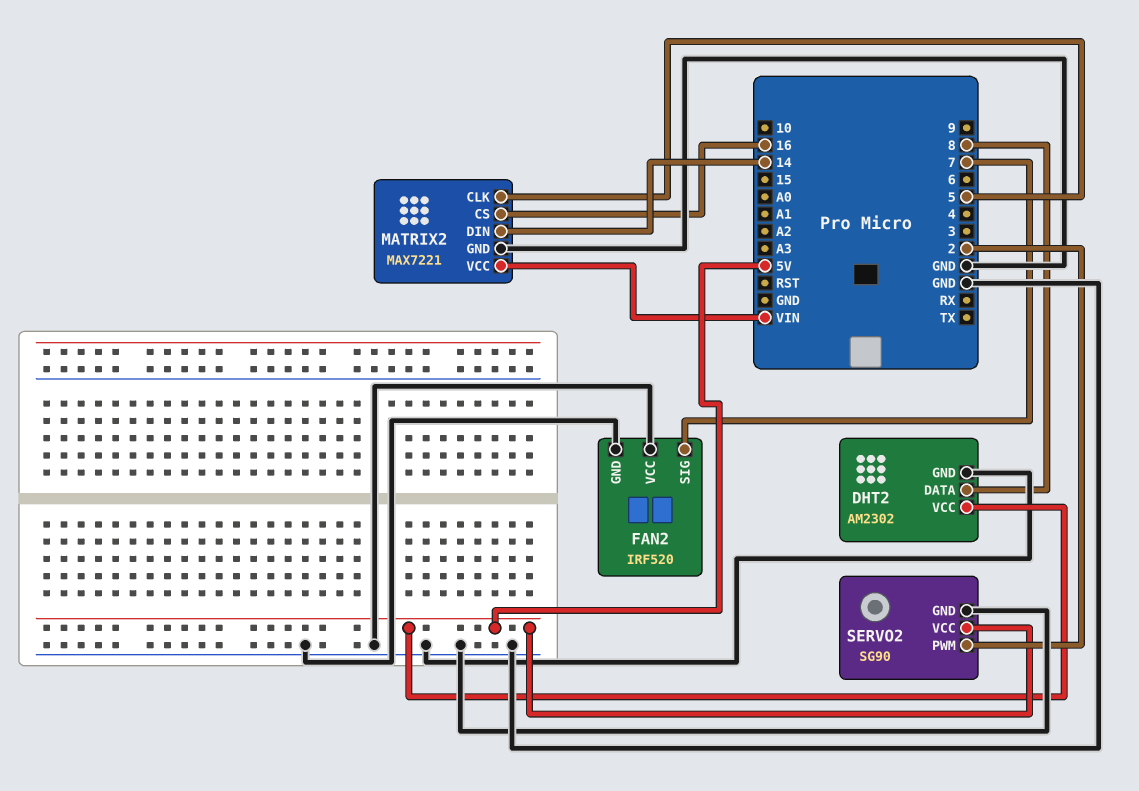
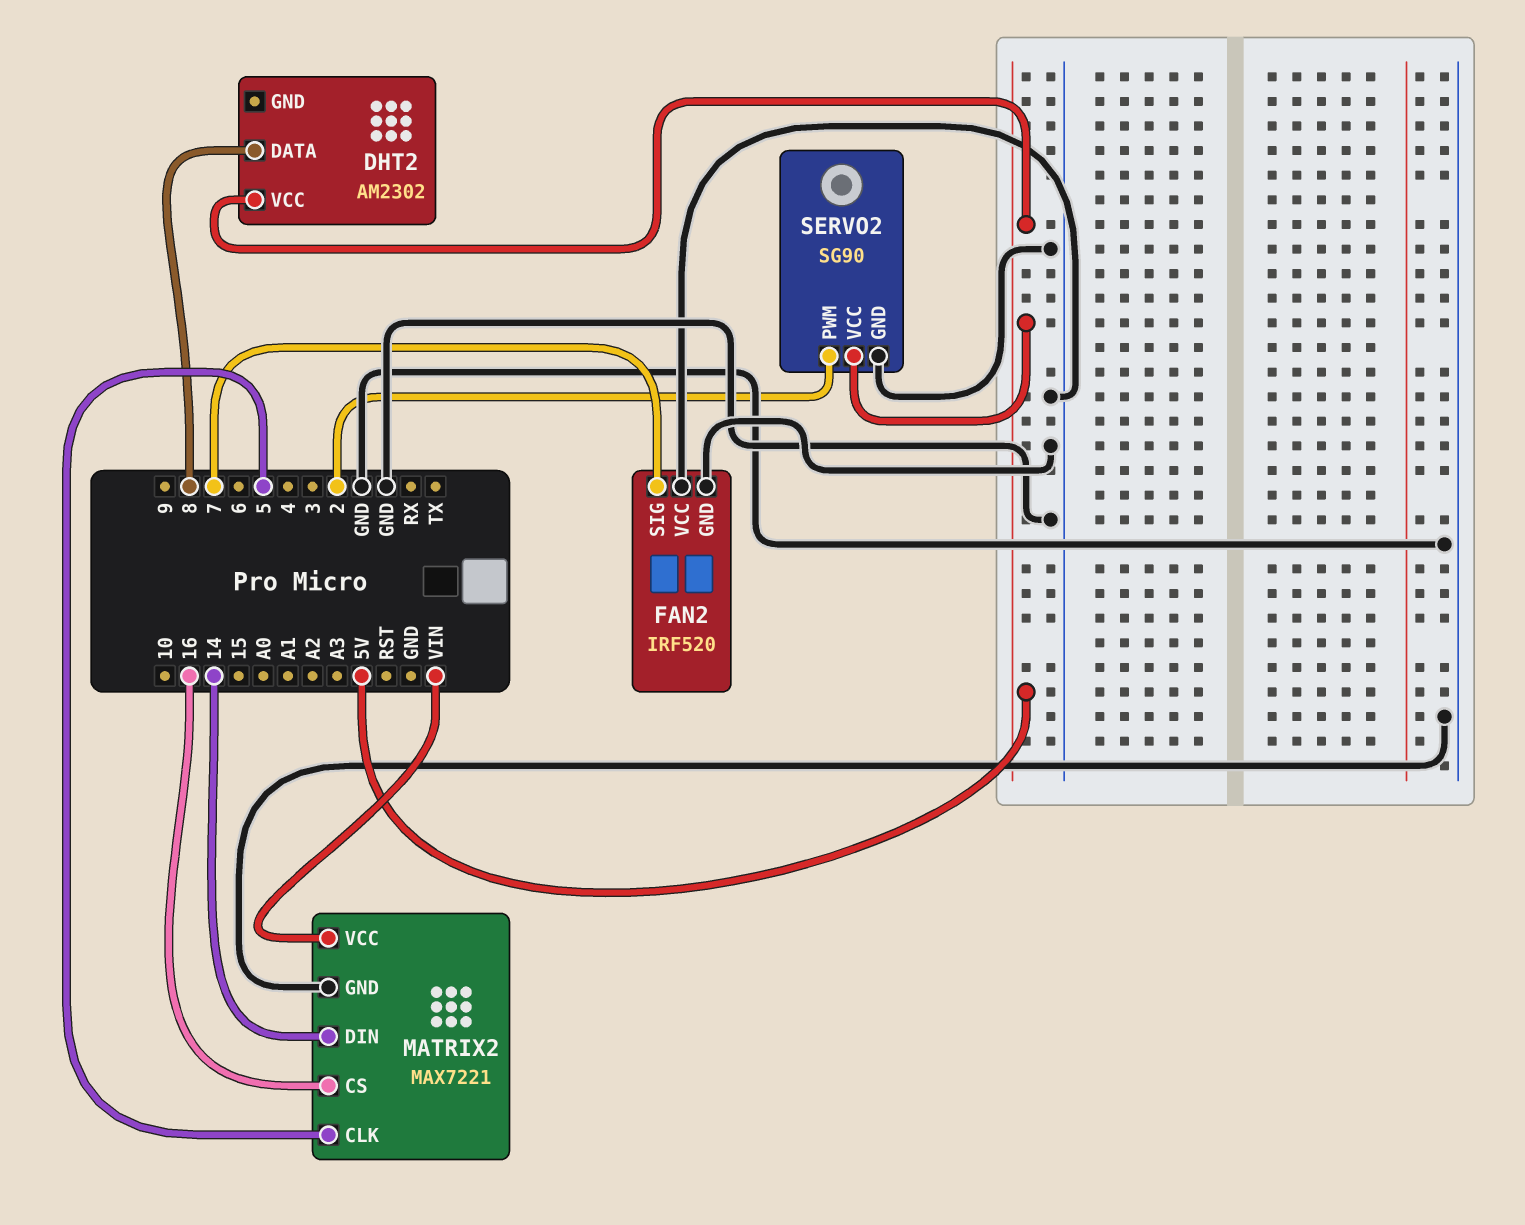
DHT2 pin GND: GND -> none

